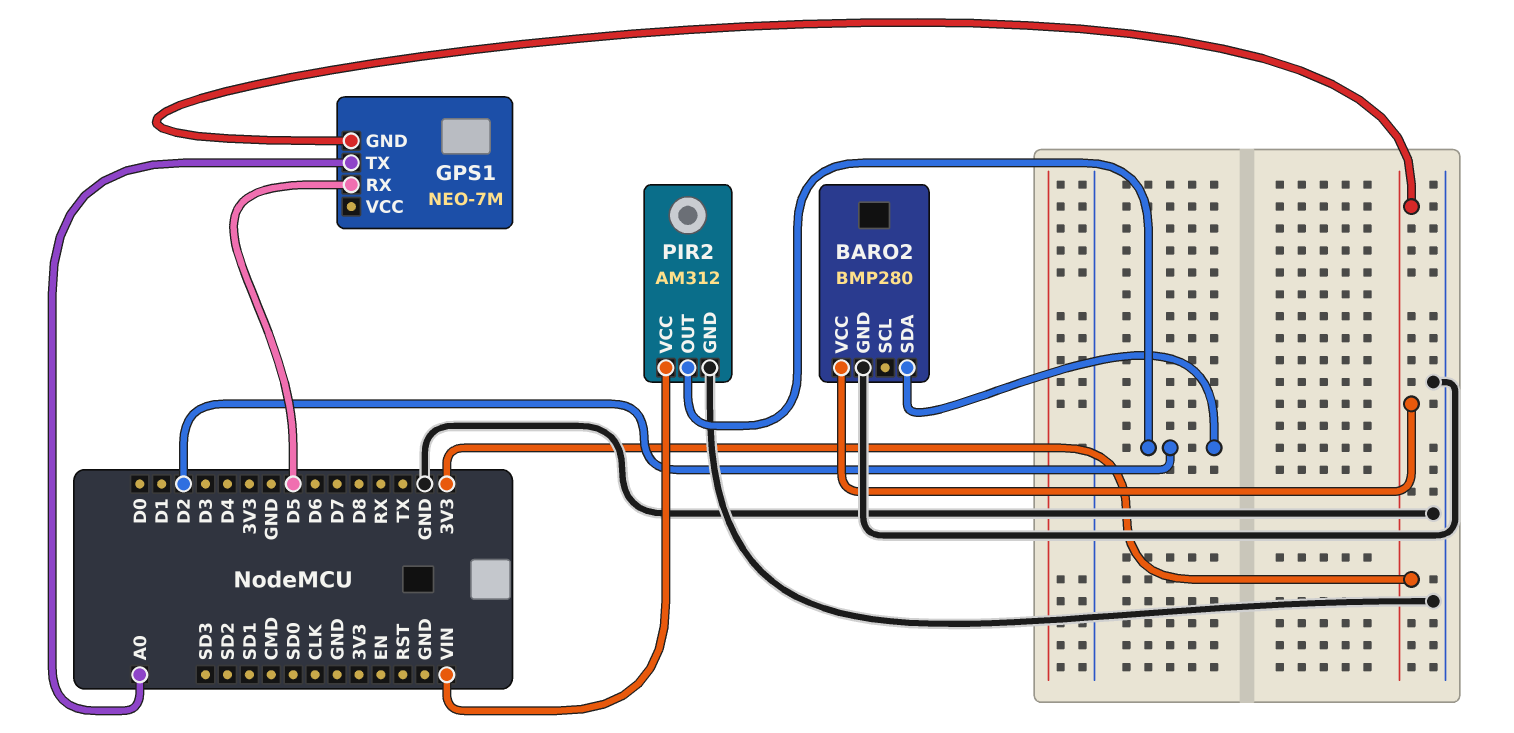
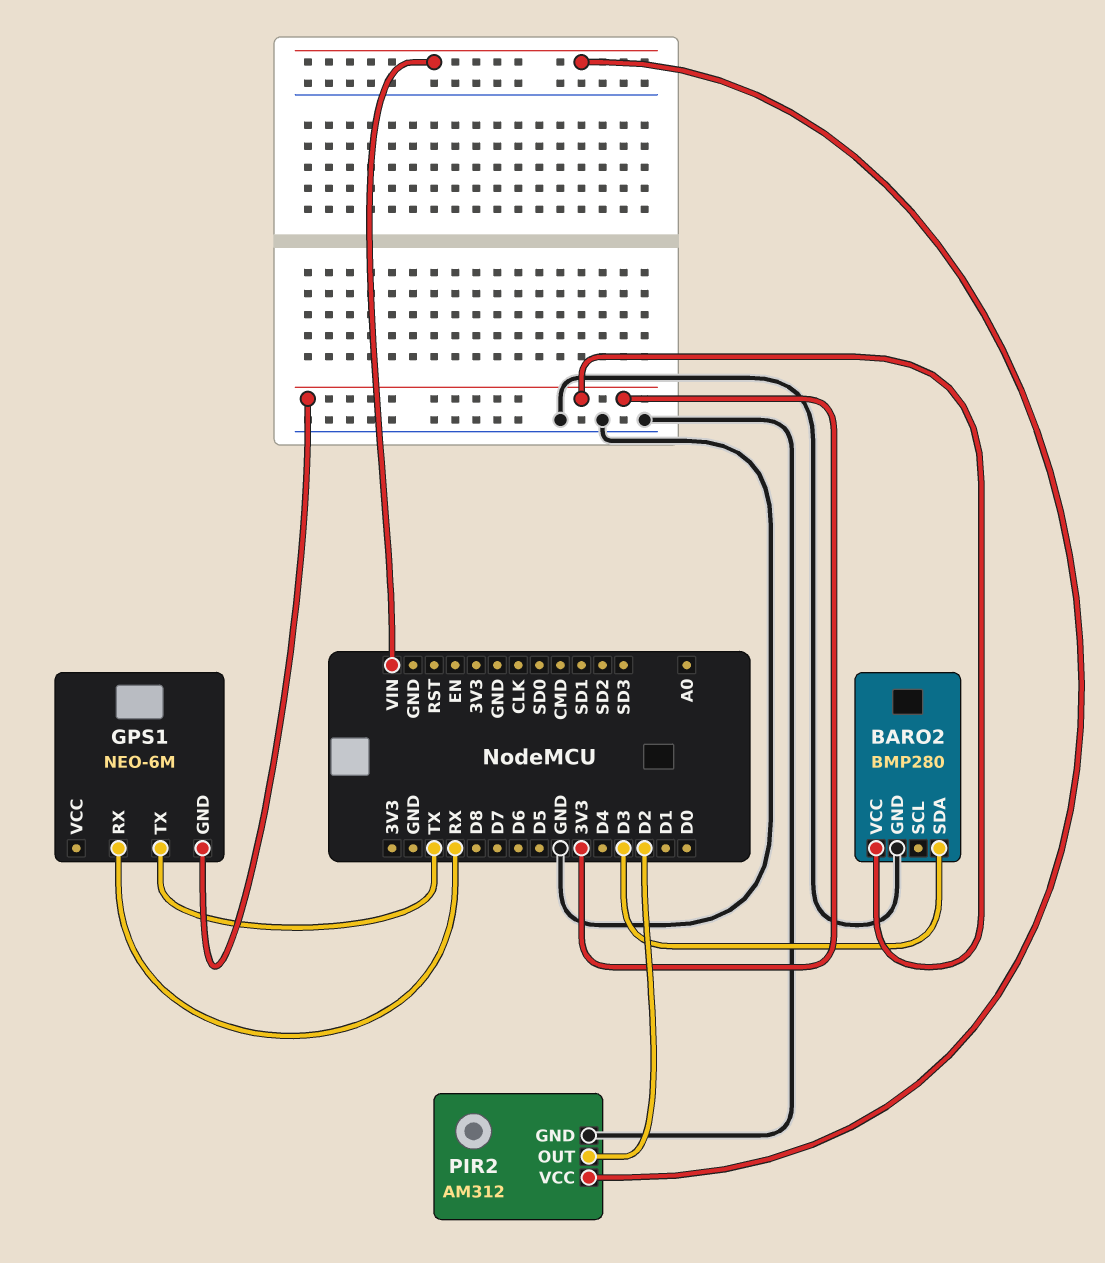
BARO2 pin SDA: D2 -> D3
GPS1: NEO-7M -> NEO-6M
GPS1 pin RX: D5 -> RX
GPS1 pin TX: A0 -> TX

